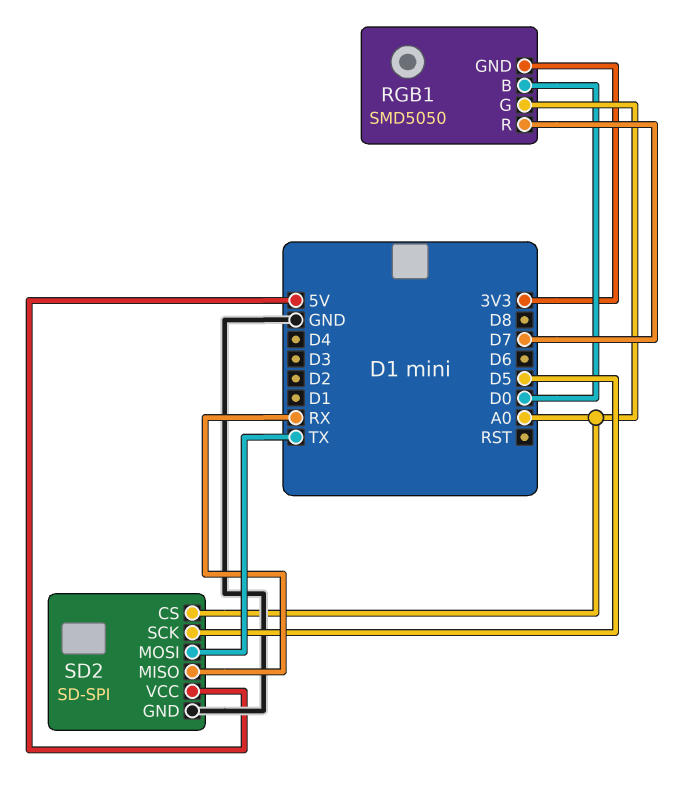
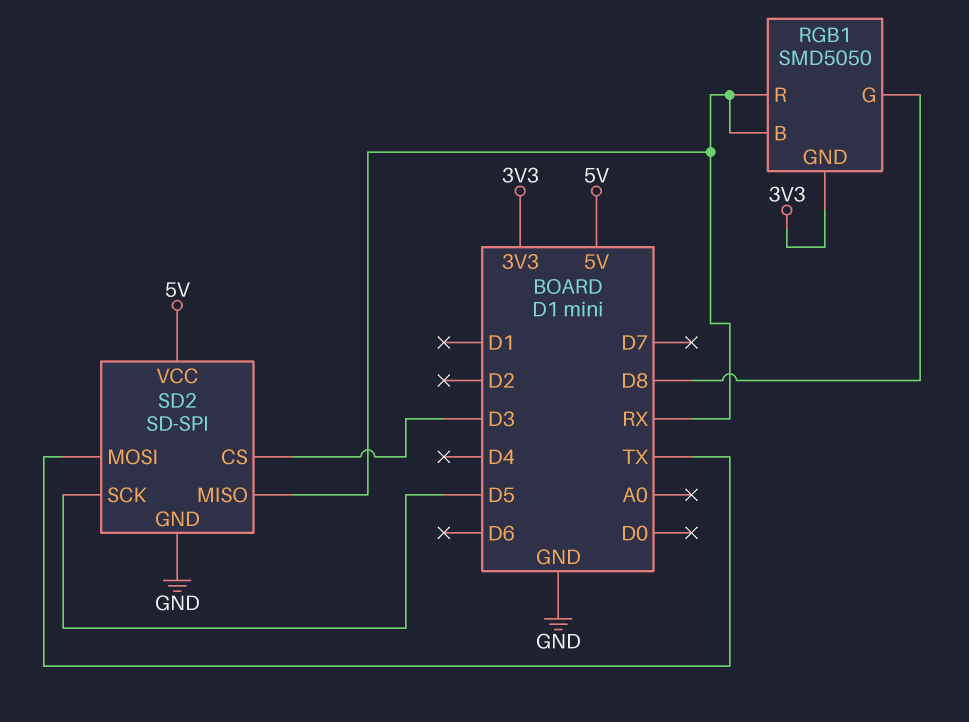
RGB1 pin B: D0 -> RX
RGB1 pin G: A0 -> D8
RGB1 pin R: D7 -> RX
SD2 pin CS: A0 -> D3

